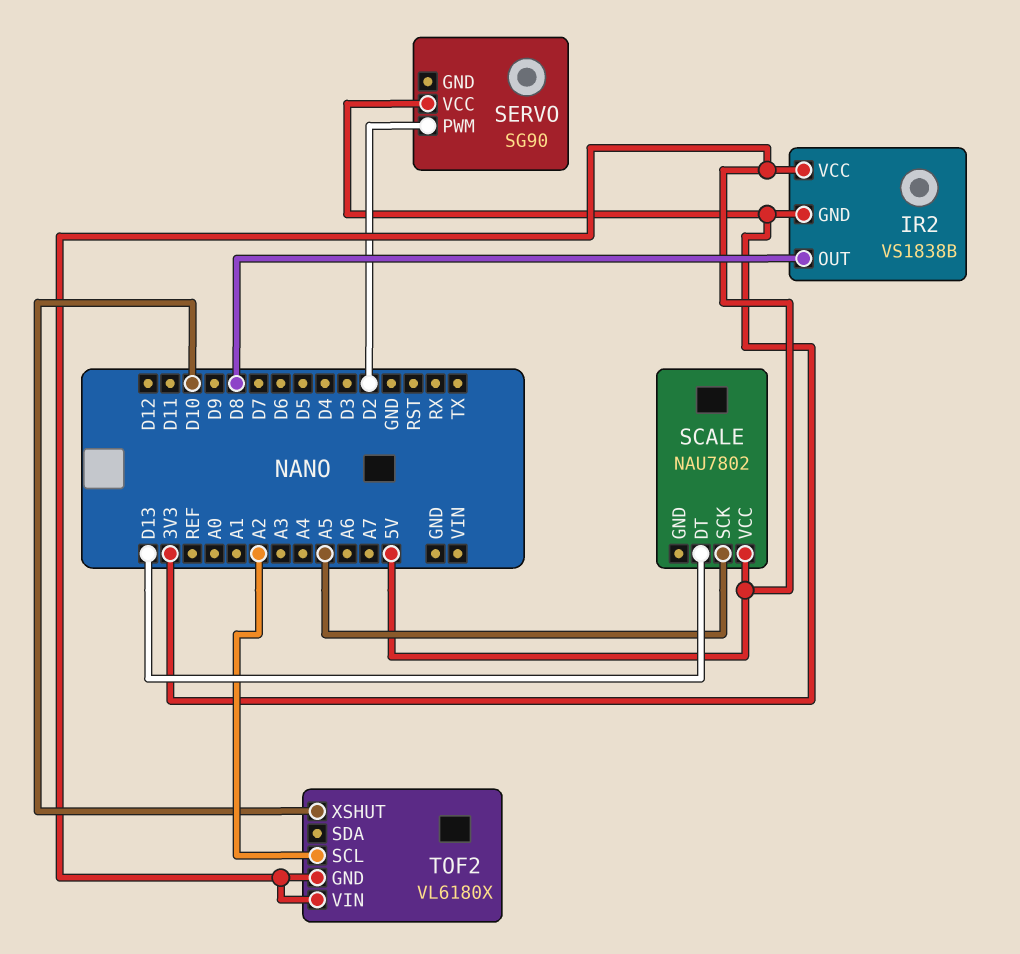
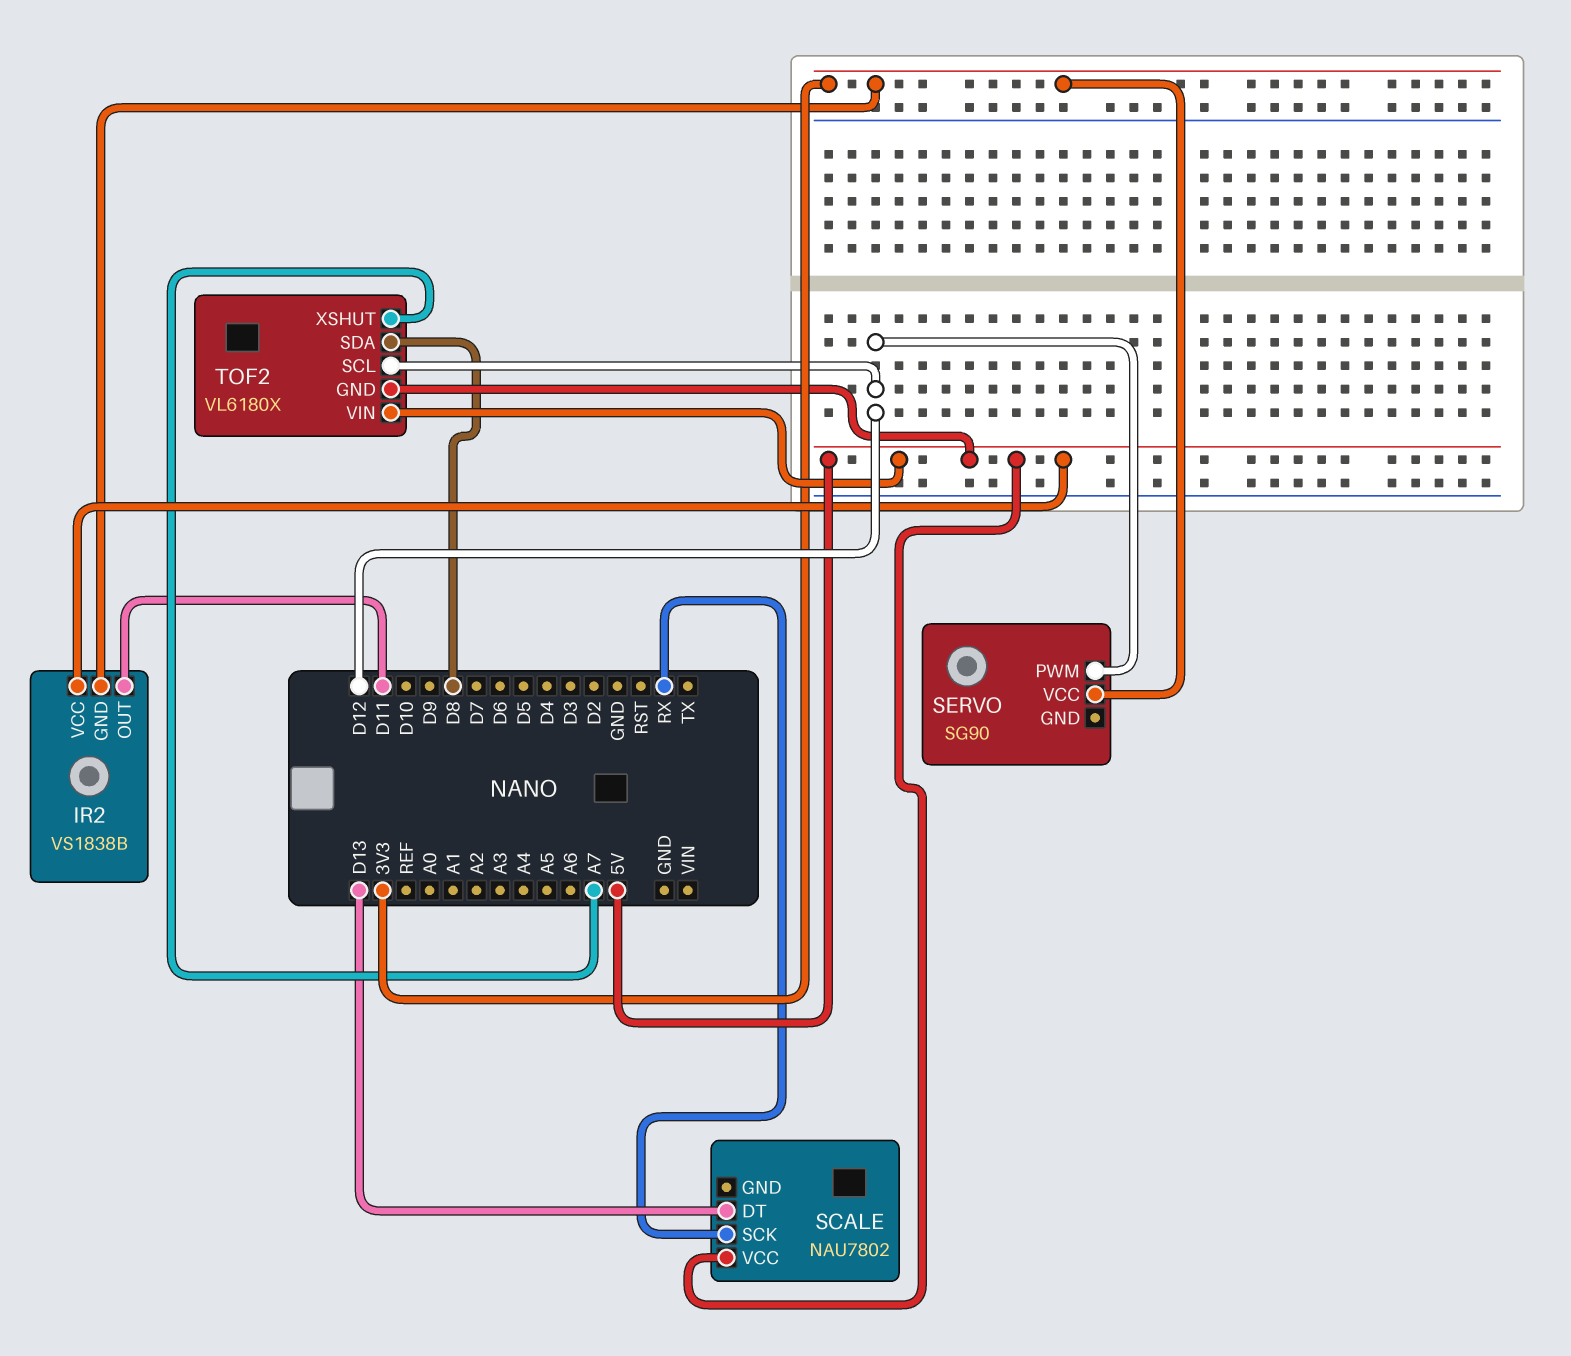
IR2 pin OUT: D8 -> D11
SCALE pin SCK: A5 -> RX
SERVO pin PWM: D2 -> D12
TOF2 pin SCL: A2 -> D12
TOF2 pin SDA: none -> D8
TOF2 pin XSHUT: D10 -> A7

